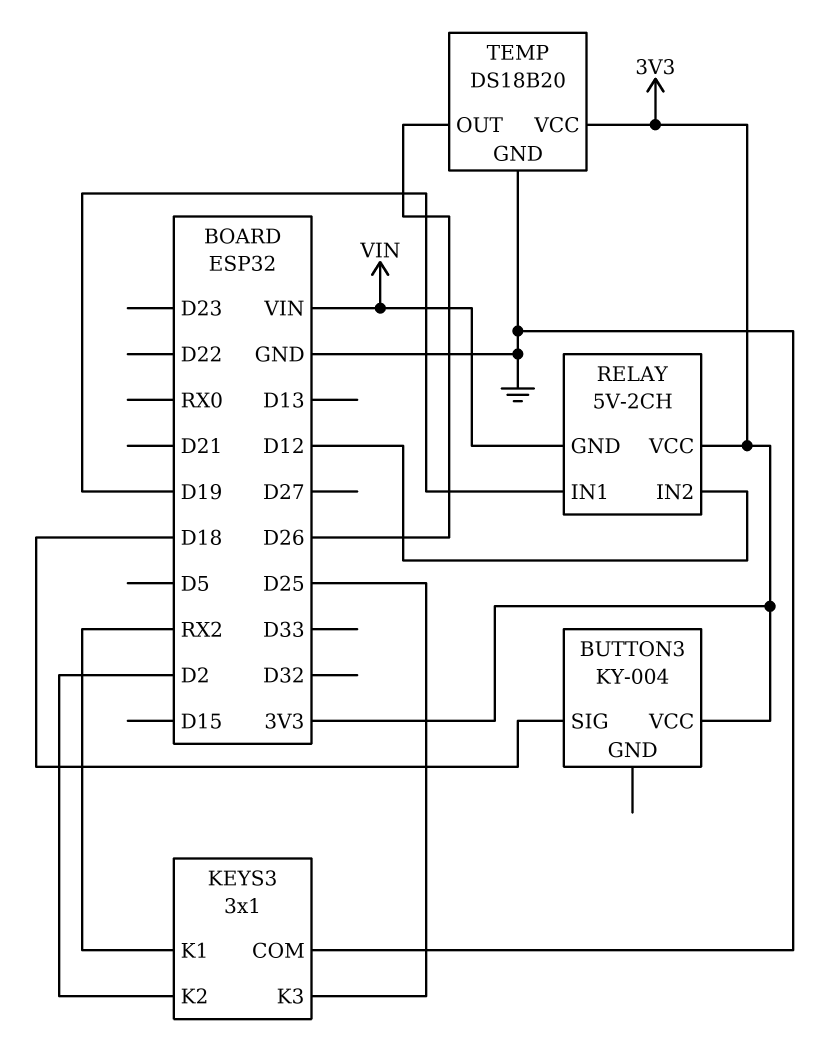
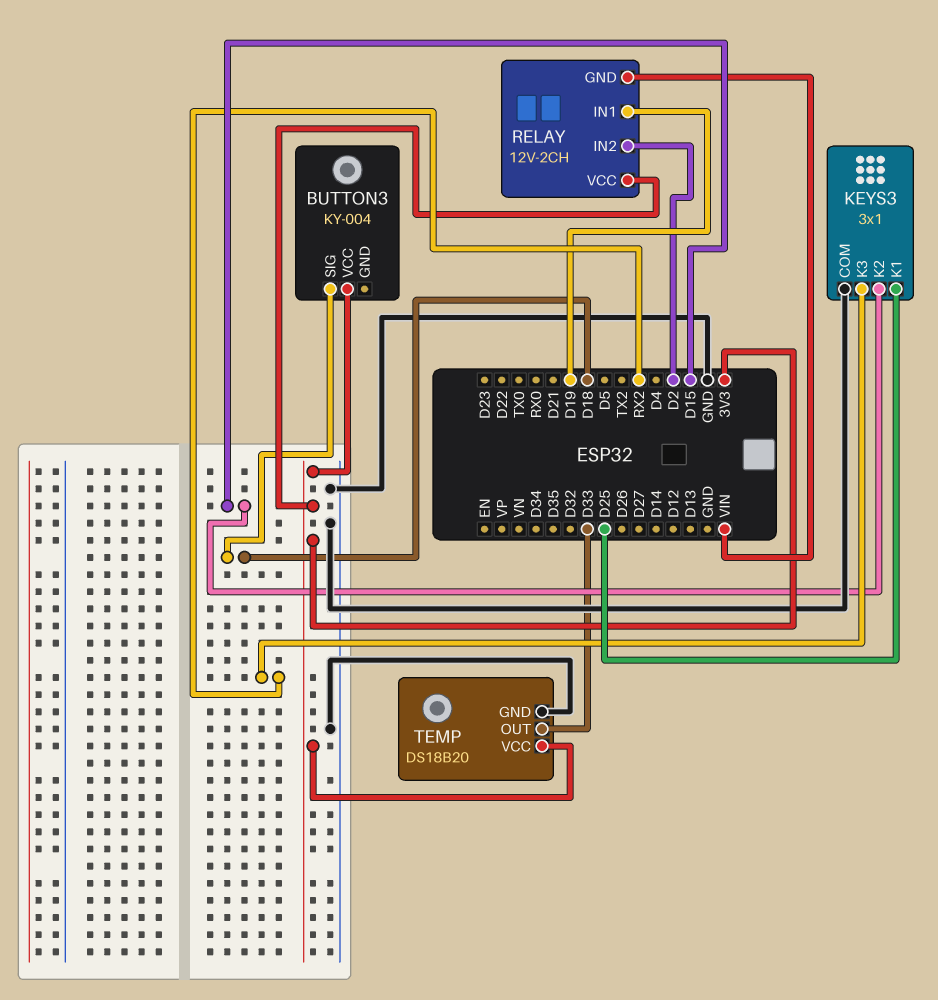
KEYS3 pin K1: RX2 -> D25
KEYS3 pin K2: D2 -> D15
KEYS3 pin K3: D25 -> RX2
RELAY: 5V-2CH -> 12V-2CH
RELAY pin IN2: D12 -> D2
TEMP pin OUT: D26 -> D33

